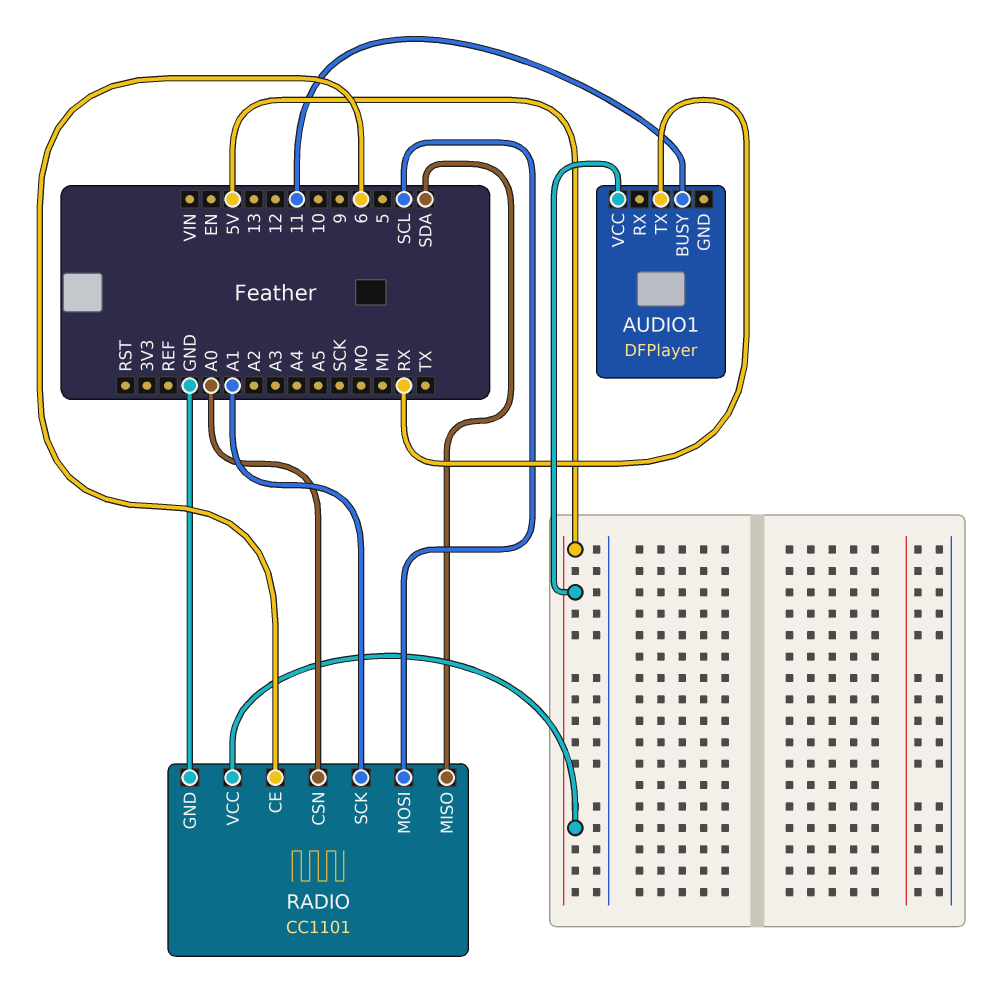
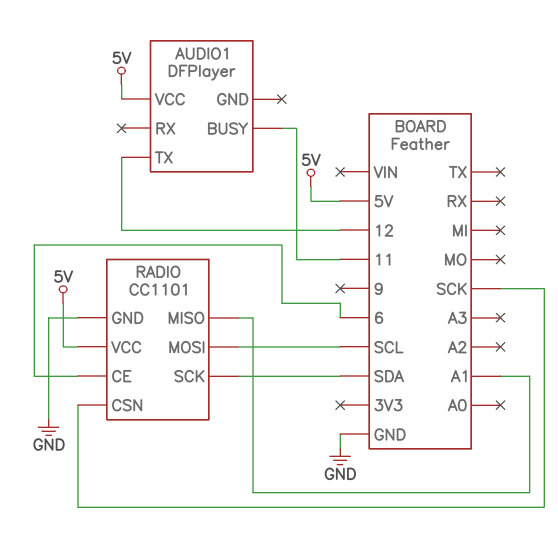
AUDIO1 pin TX: RX -> 12
RADIO pin CSN: A0 -> SCK
RADIO pin MISO: SDA -> A1
RADIO pin SCK: A1 -> SDA

